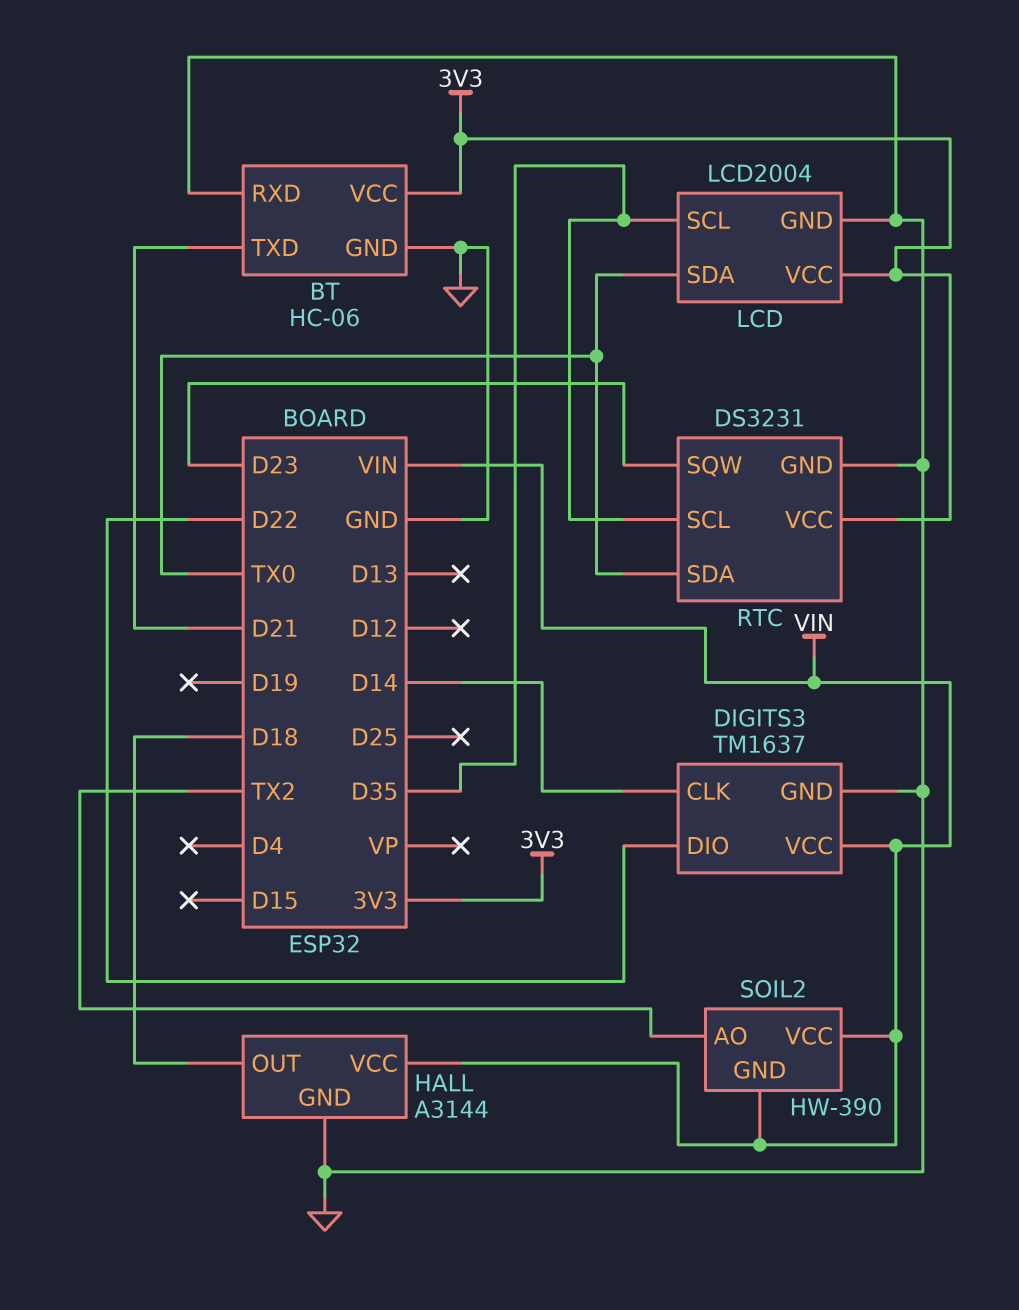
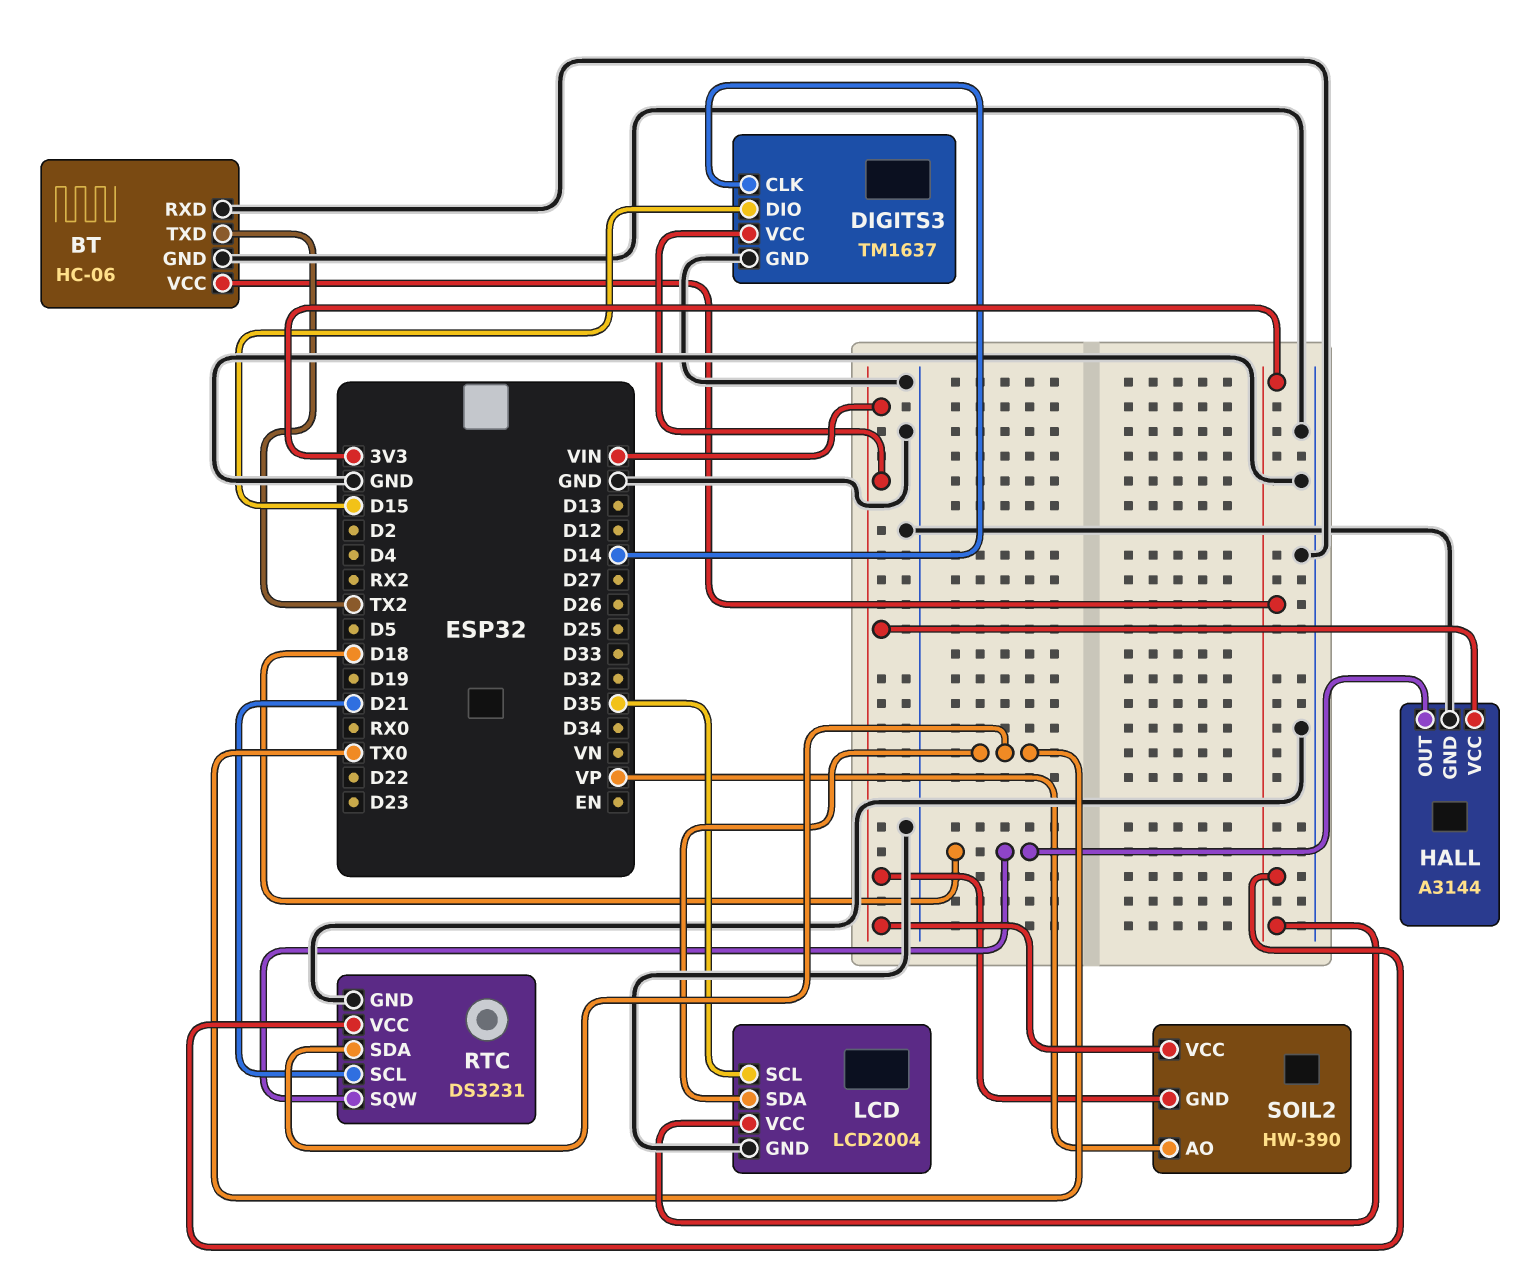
BT pin TXD: D21 -> TX2
DIGITS3 pin DIO: D22 -> D15
RTC pin SCL: D35 -> D21
RTC pin SQW: D23 -> D18
SOIL2 pin AO: TX2 -> VP

